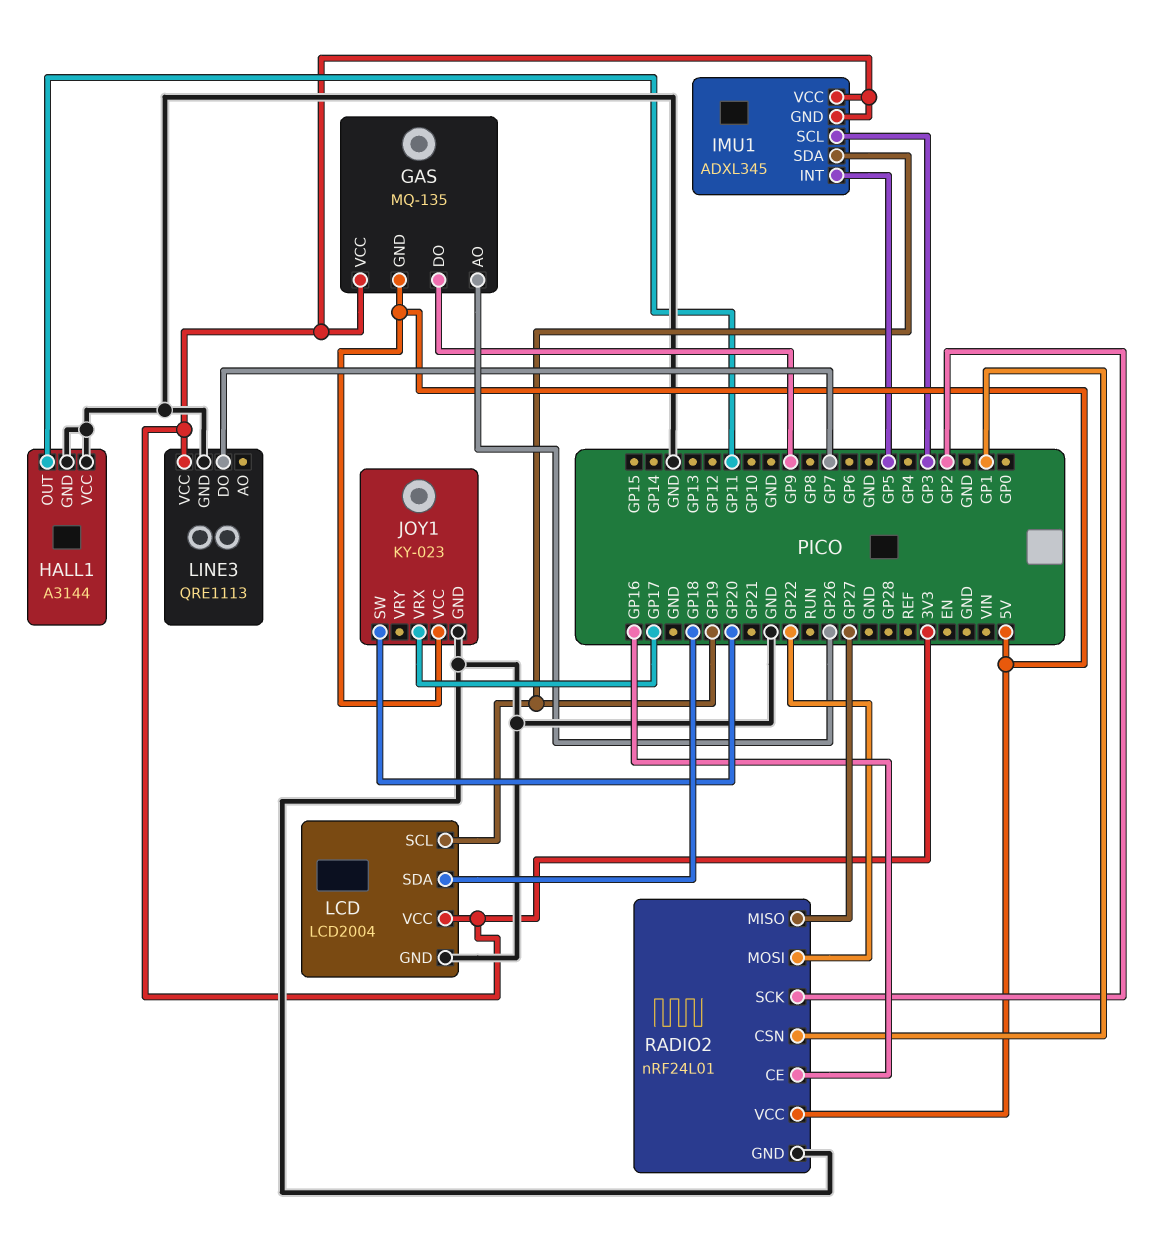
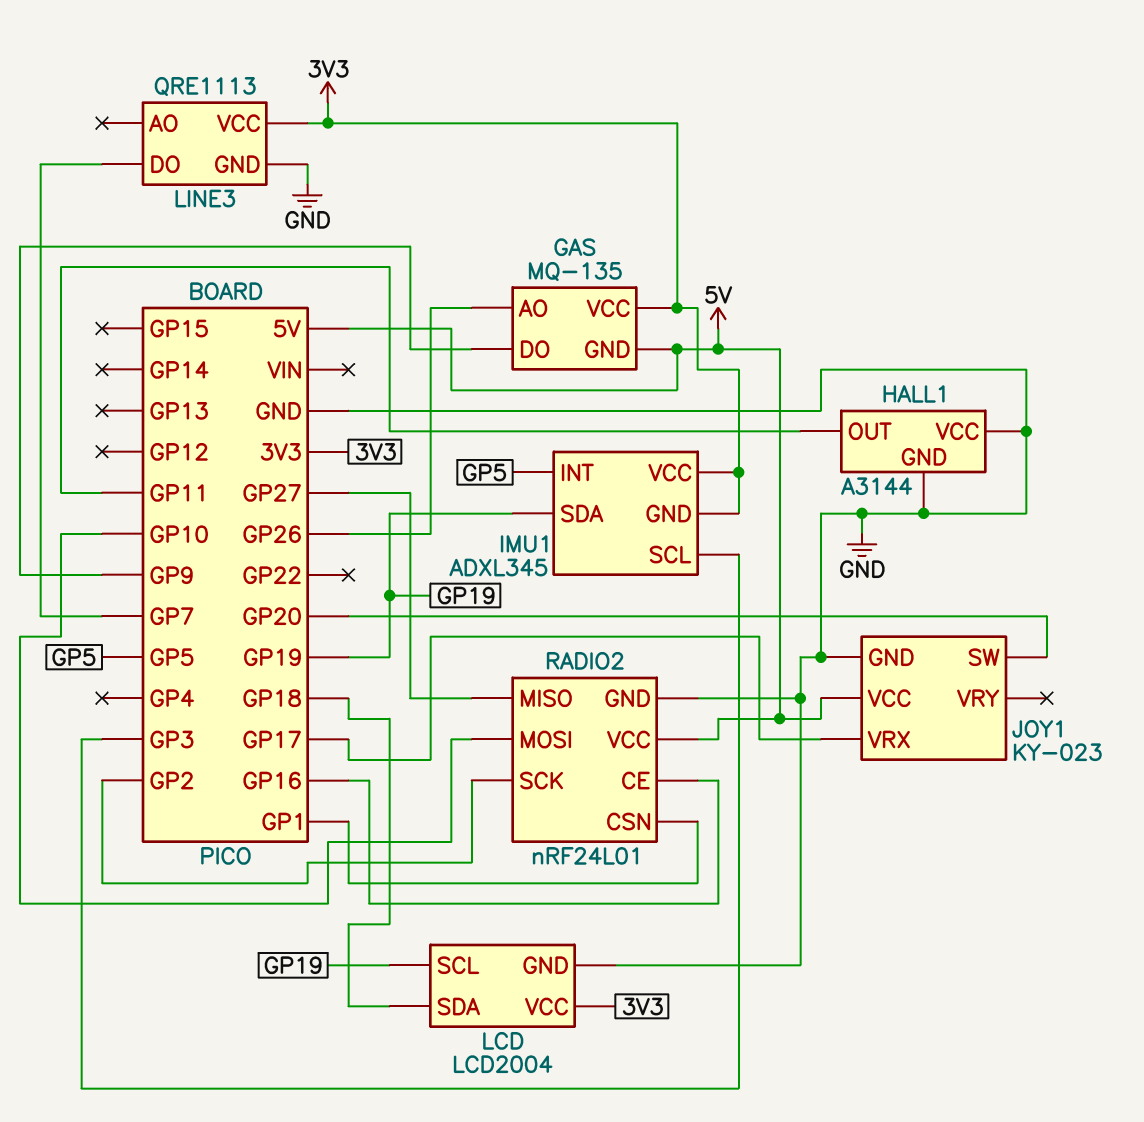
RADIO2 pin MOSI: GP22 -> GP10

